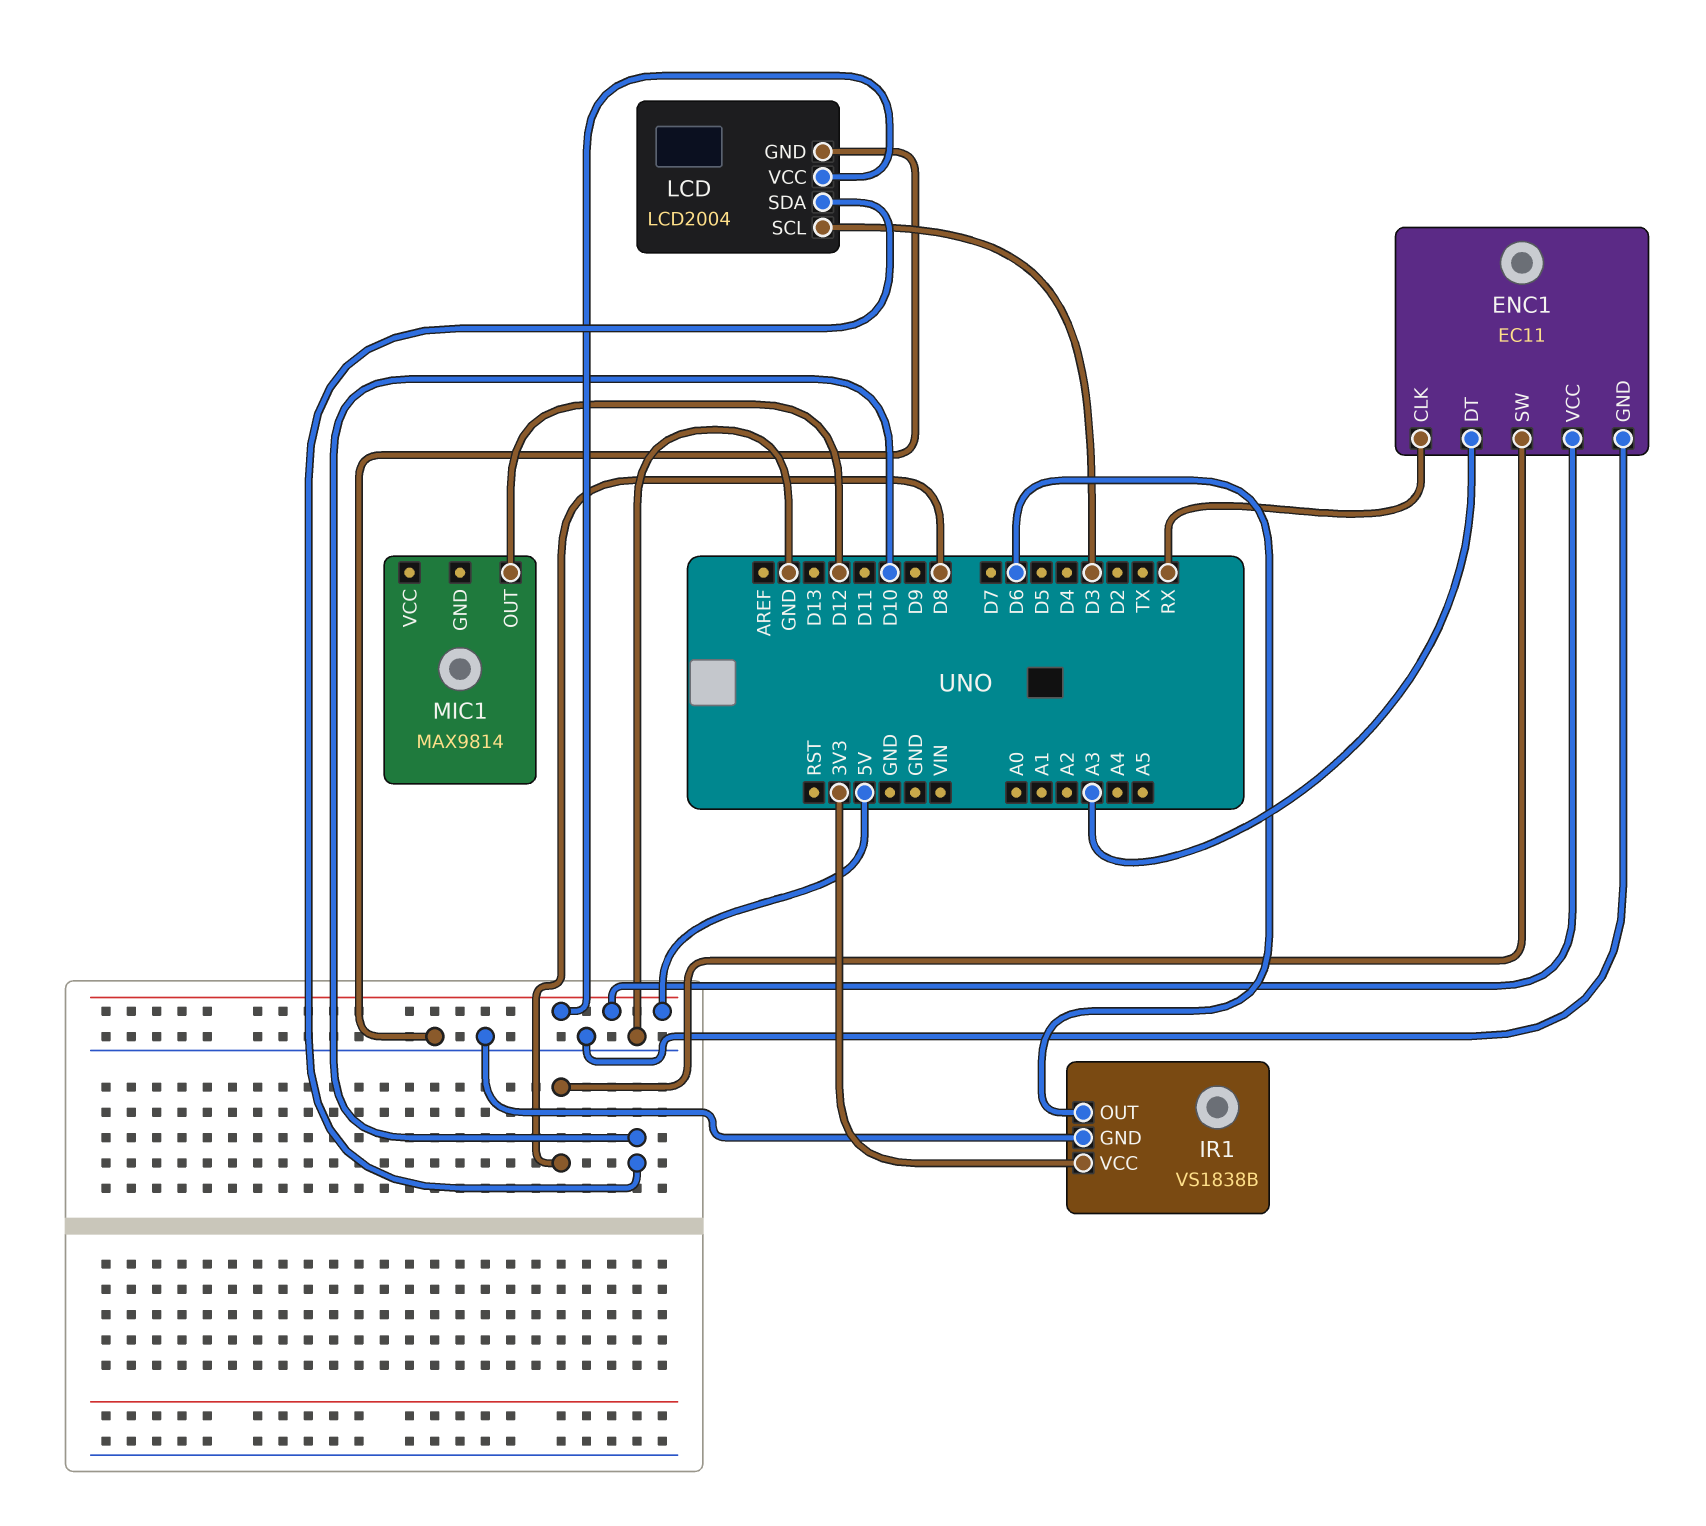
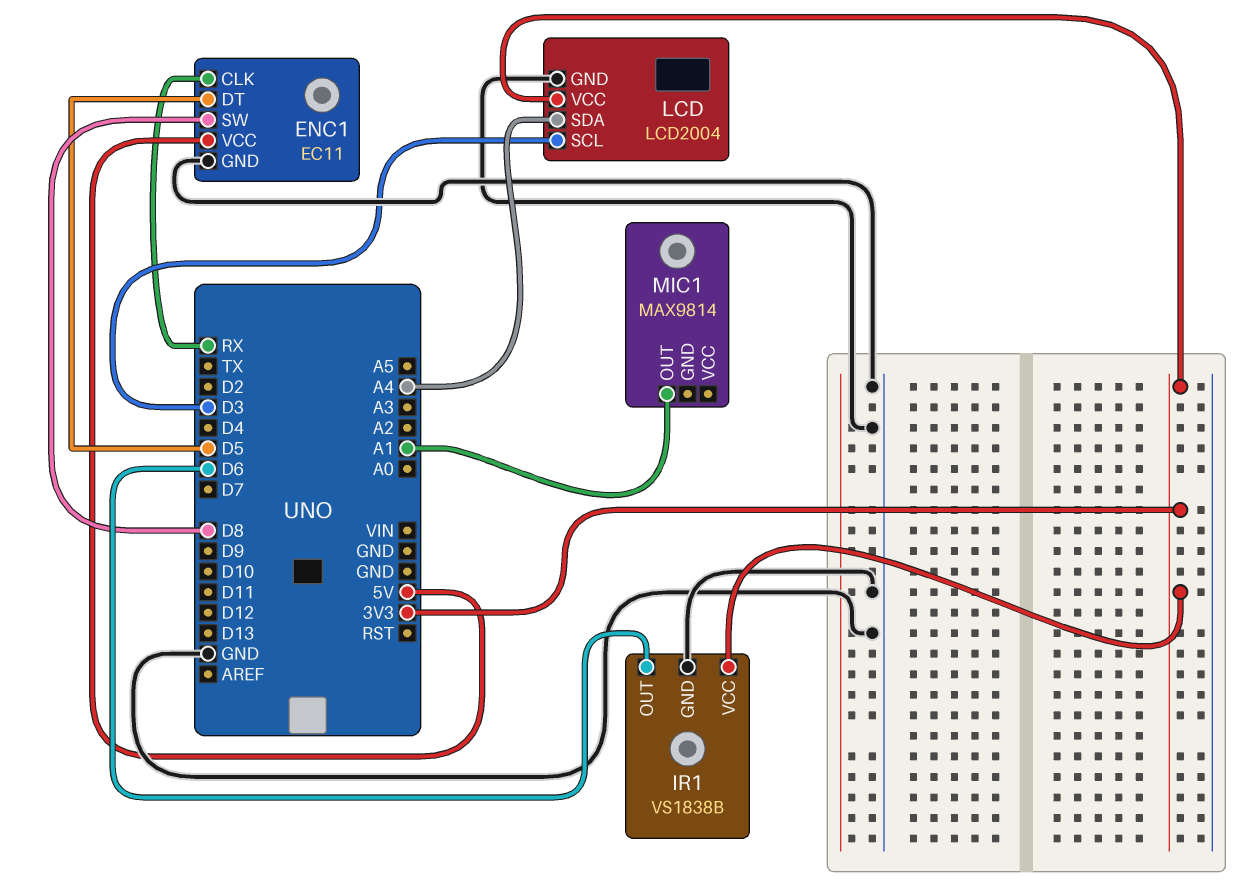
ENC1 pin DT: A3 -> D5
LCD pin SDA: D10 -> A4
LCD pin VCC: 5V -> 3V3
MIC1 pin OUT: D12 -> A1

